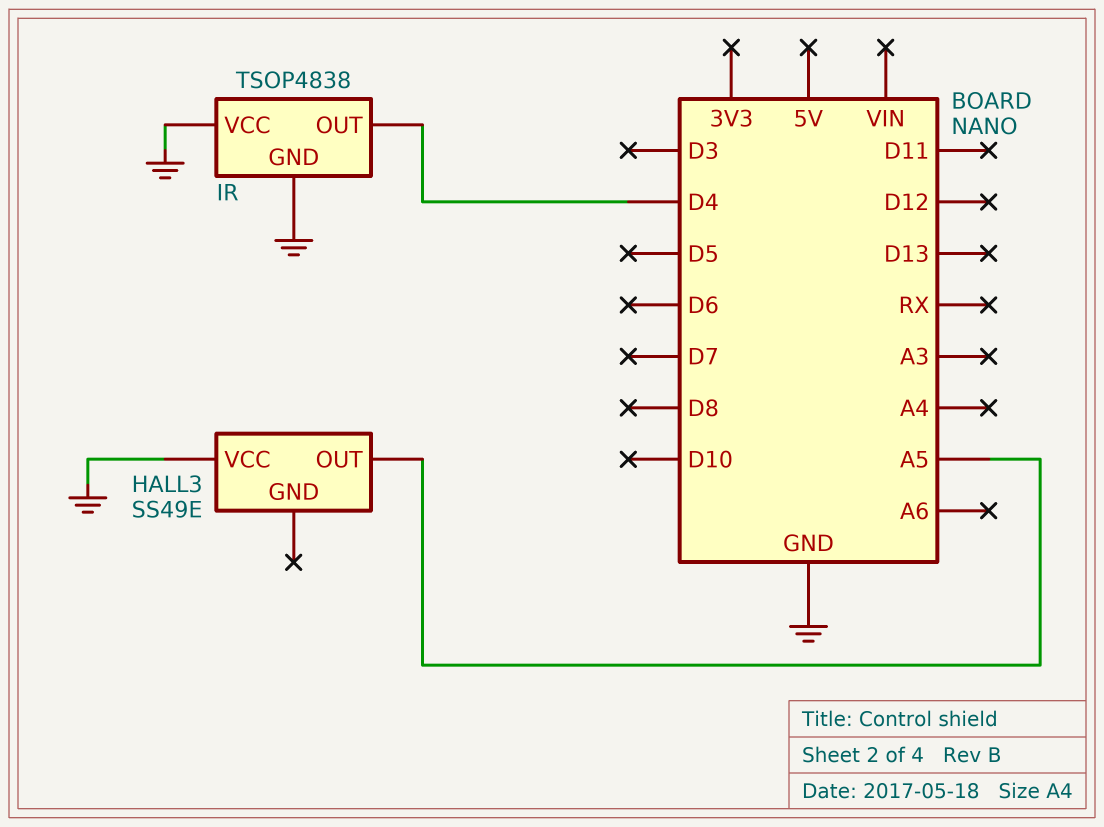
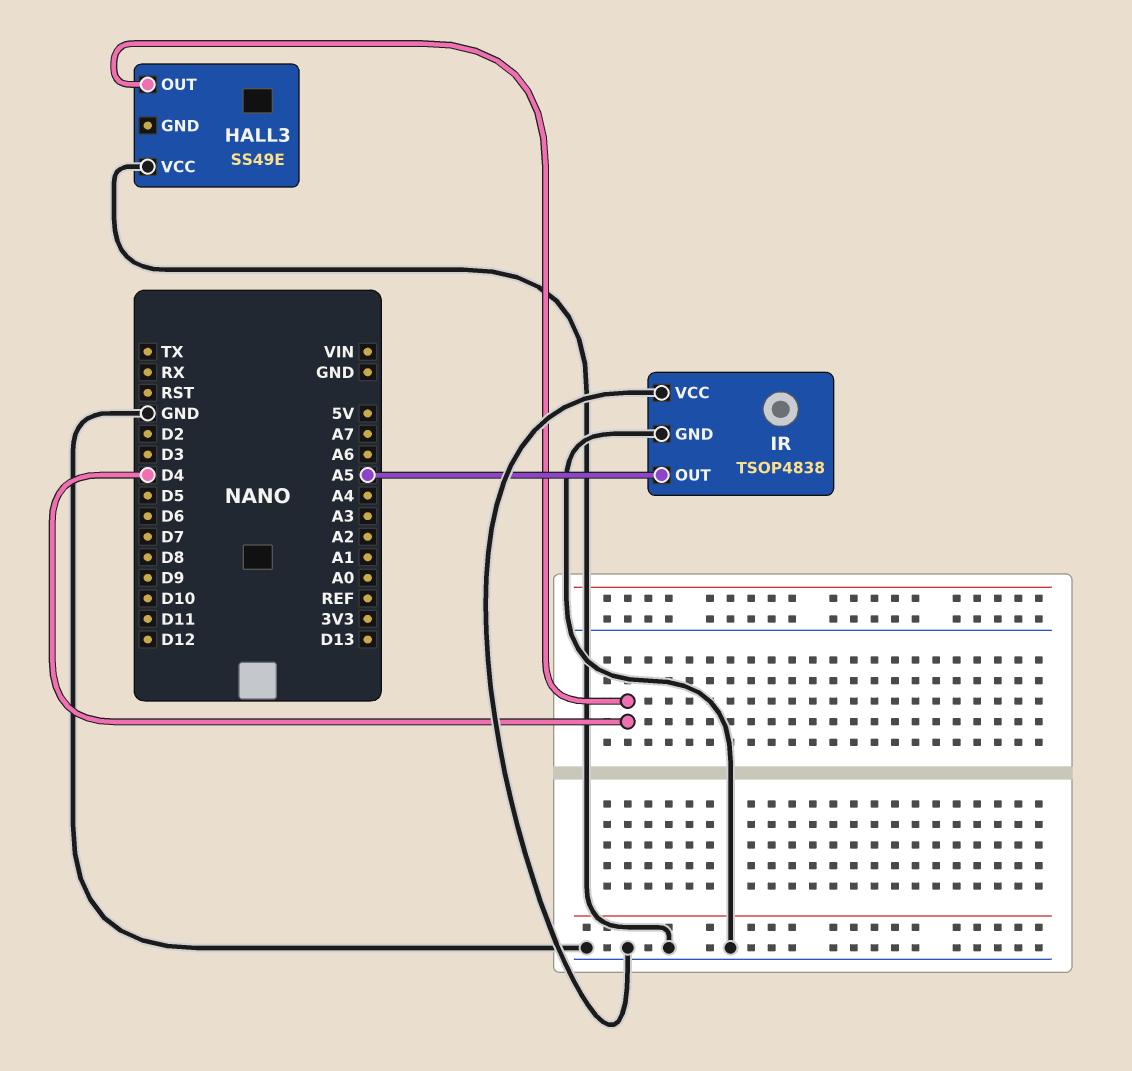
HALL3 pin OUT: A5 -> D4
IR pin OUT: D4 -> A5

